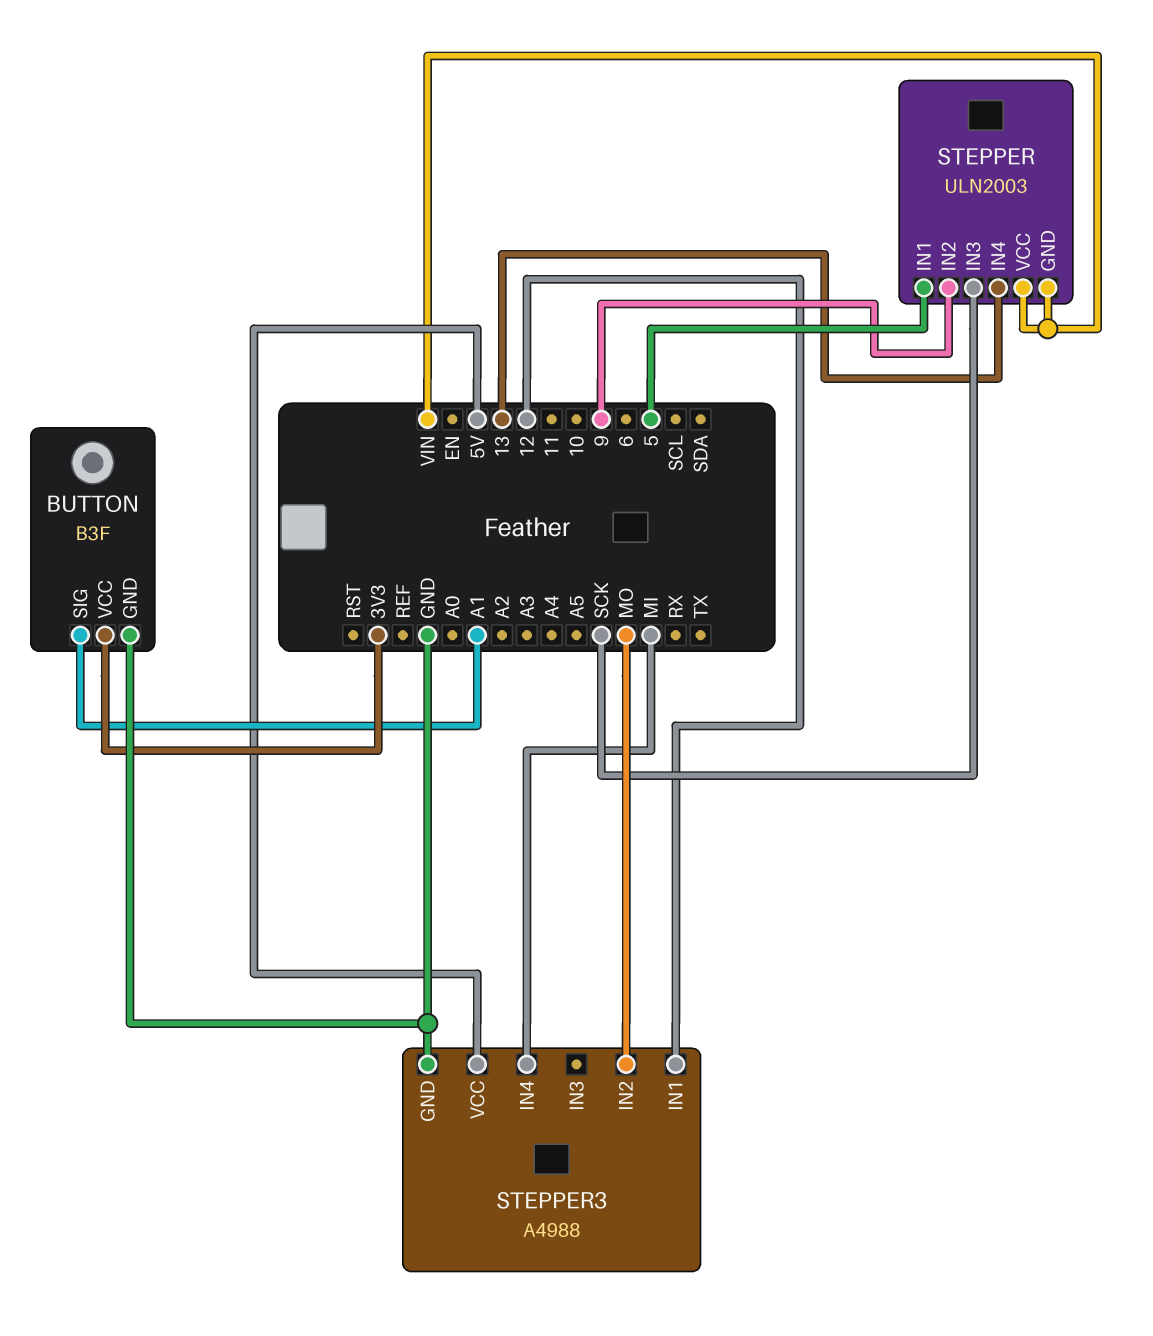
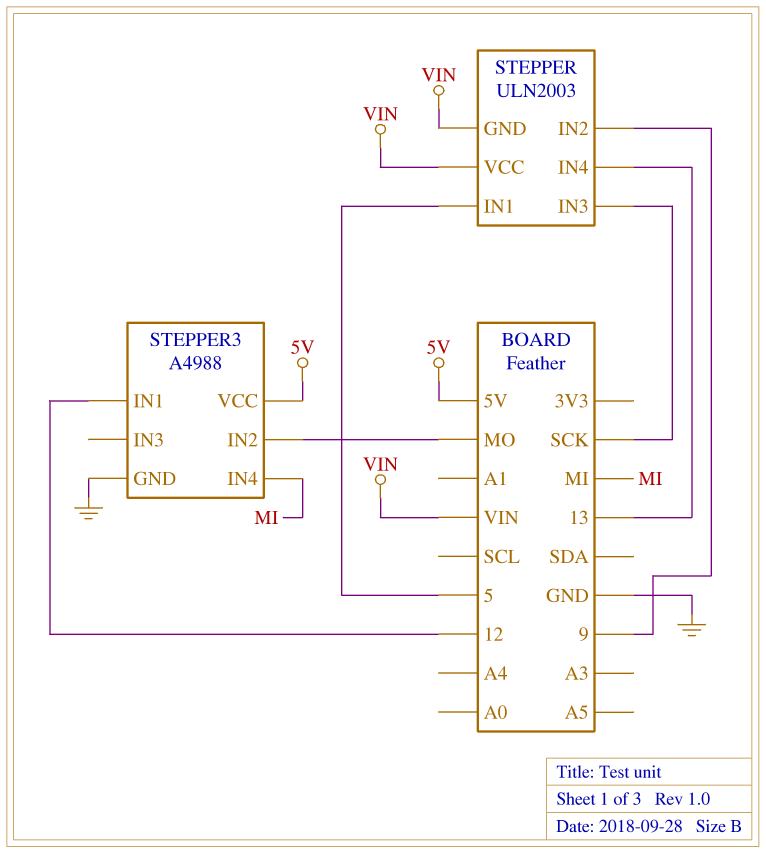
BUTTON: B3F -> none
BUTTON pin GND: GND -> none
BUTTON pin SIG: A1 -> none
BUTTON pin VCC: 3V3 -> none

